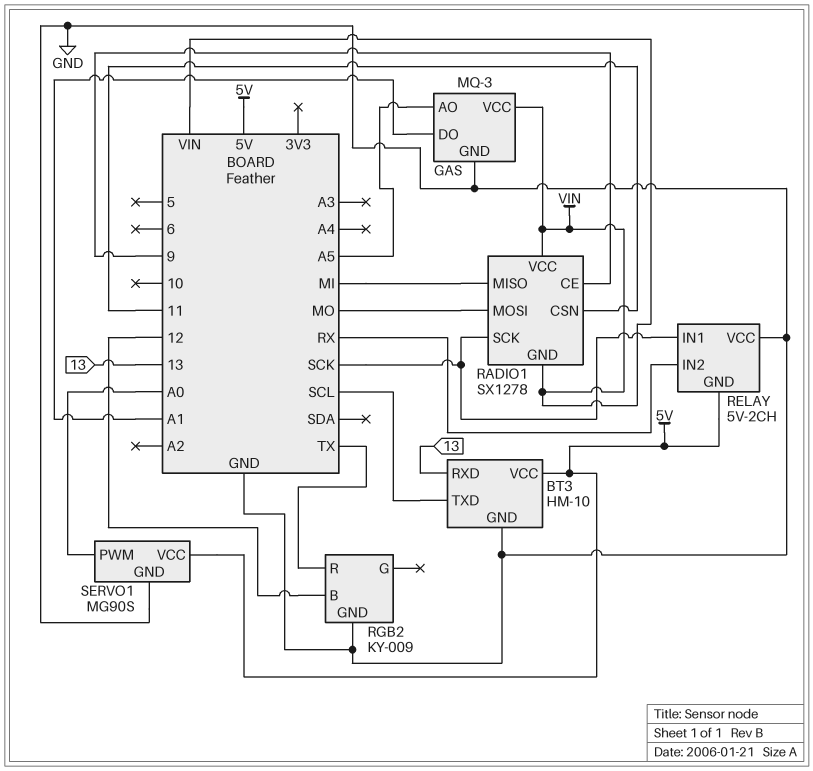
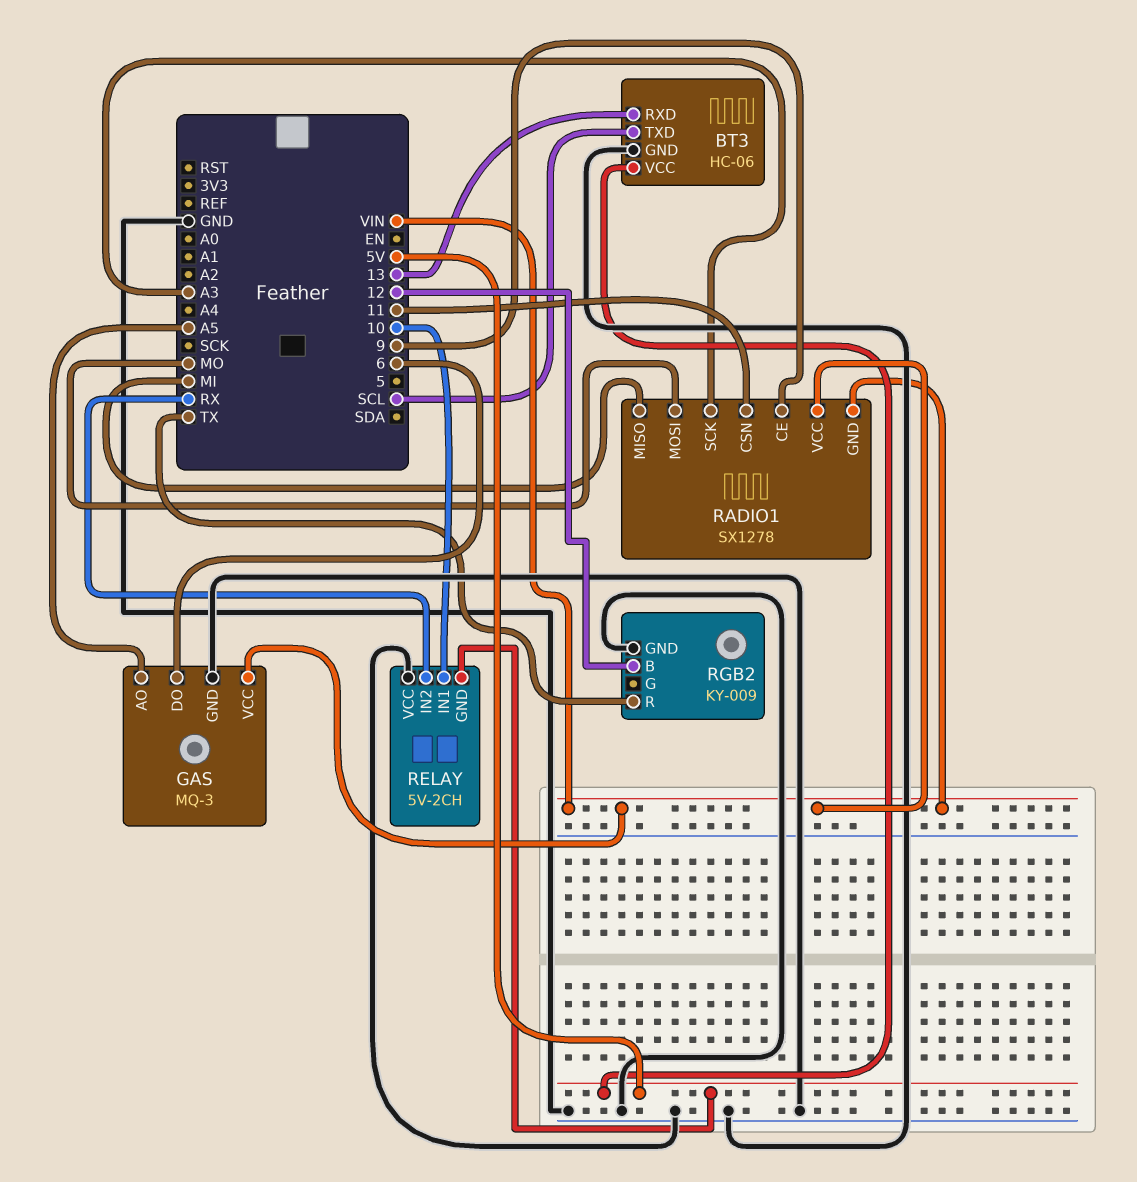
BT3: HM-10 -> HC-06
GAS pin DO: A1 -> 6
RADIO1 pin SCK: SCK -> A3
RELAY pin IN1: SCK -> 10
SERVO1: MG90S -> none
SERVO1 pin GND: GND -> none
SERVO1 pin PWM: A0 -> none
SERVO1 pin VCC: 5V -> none

